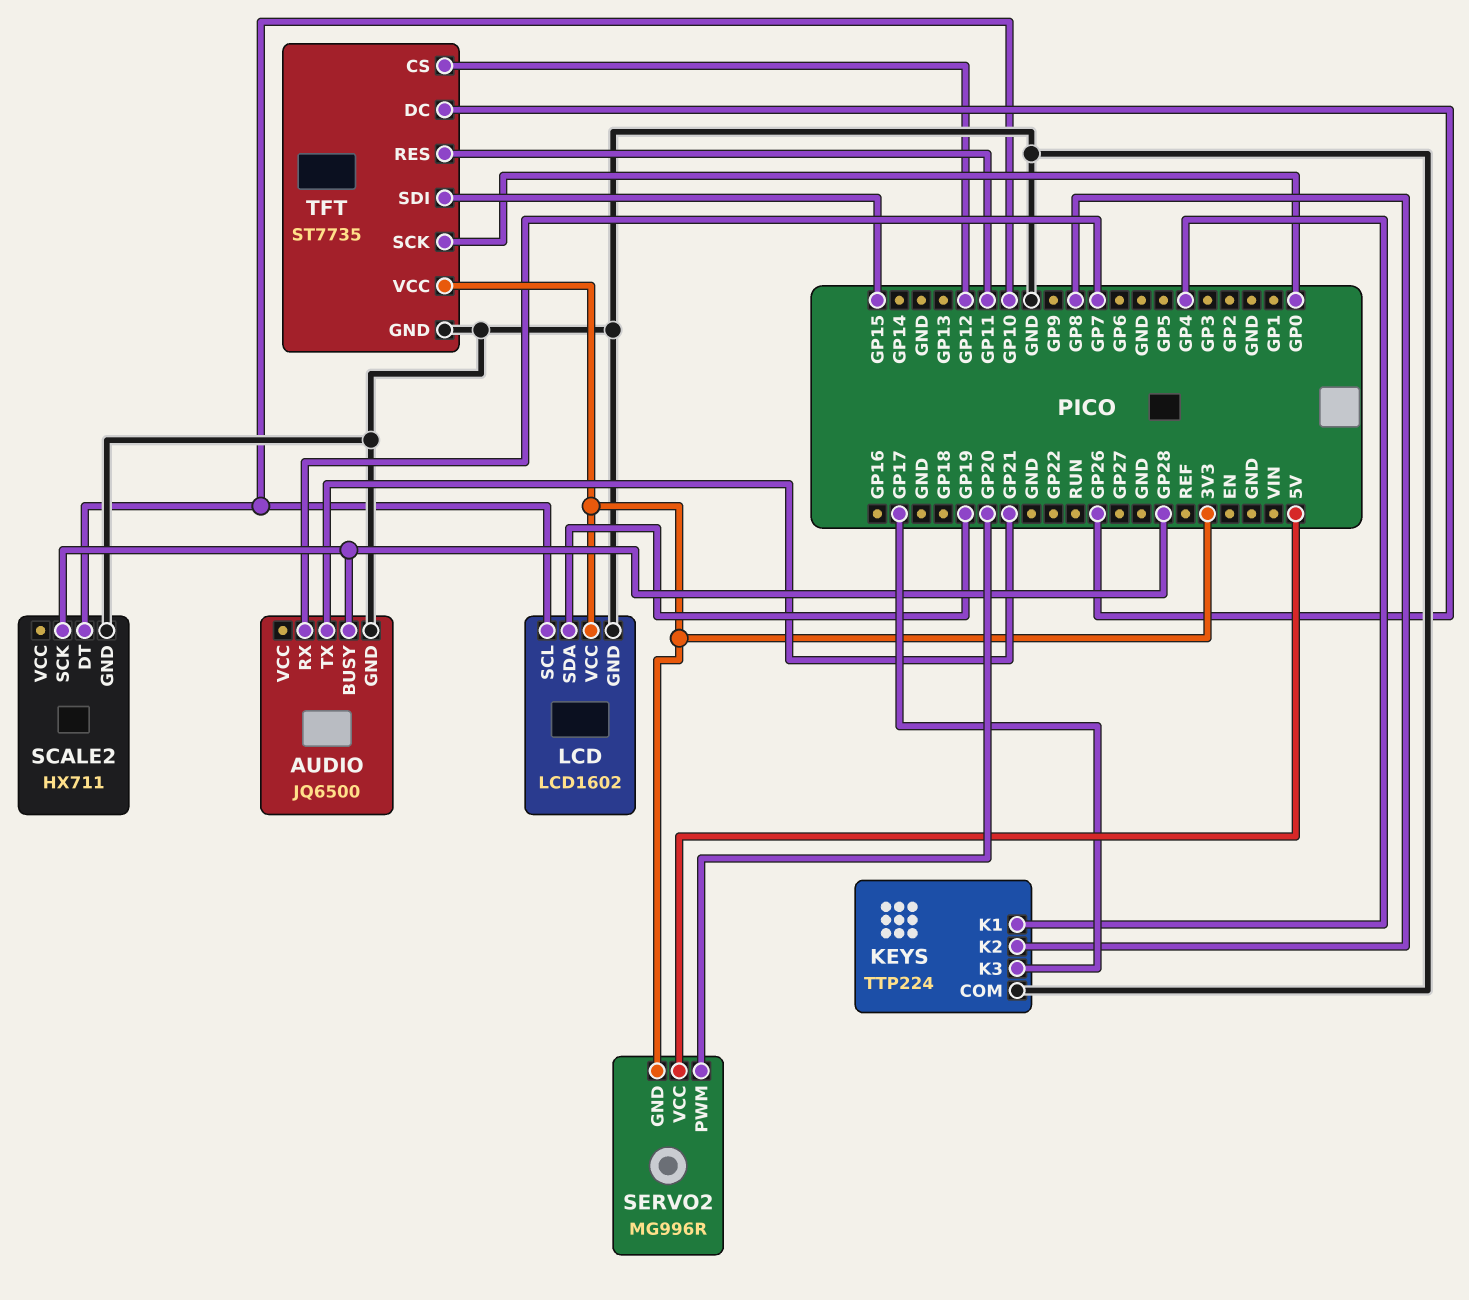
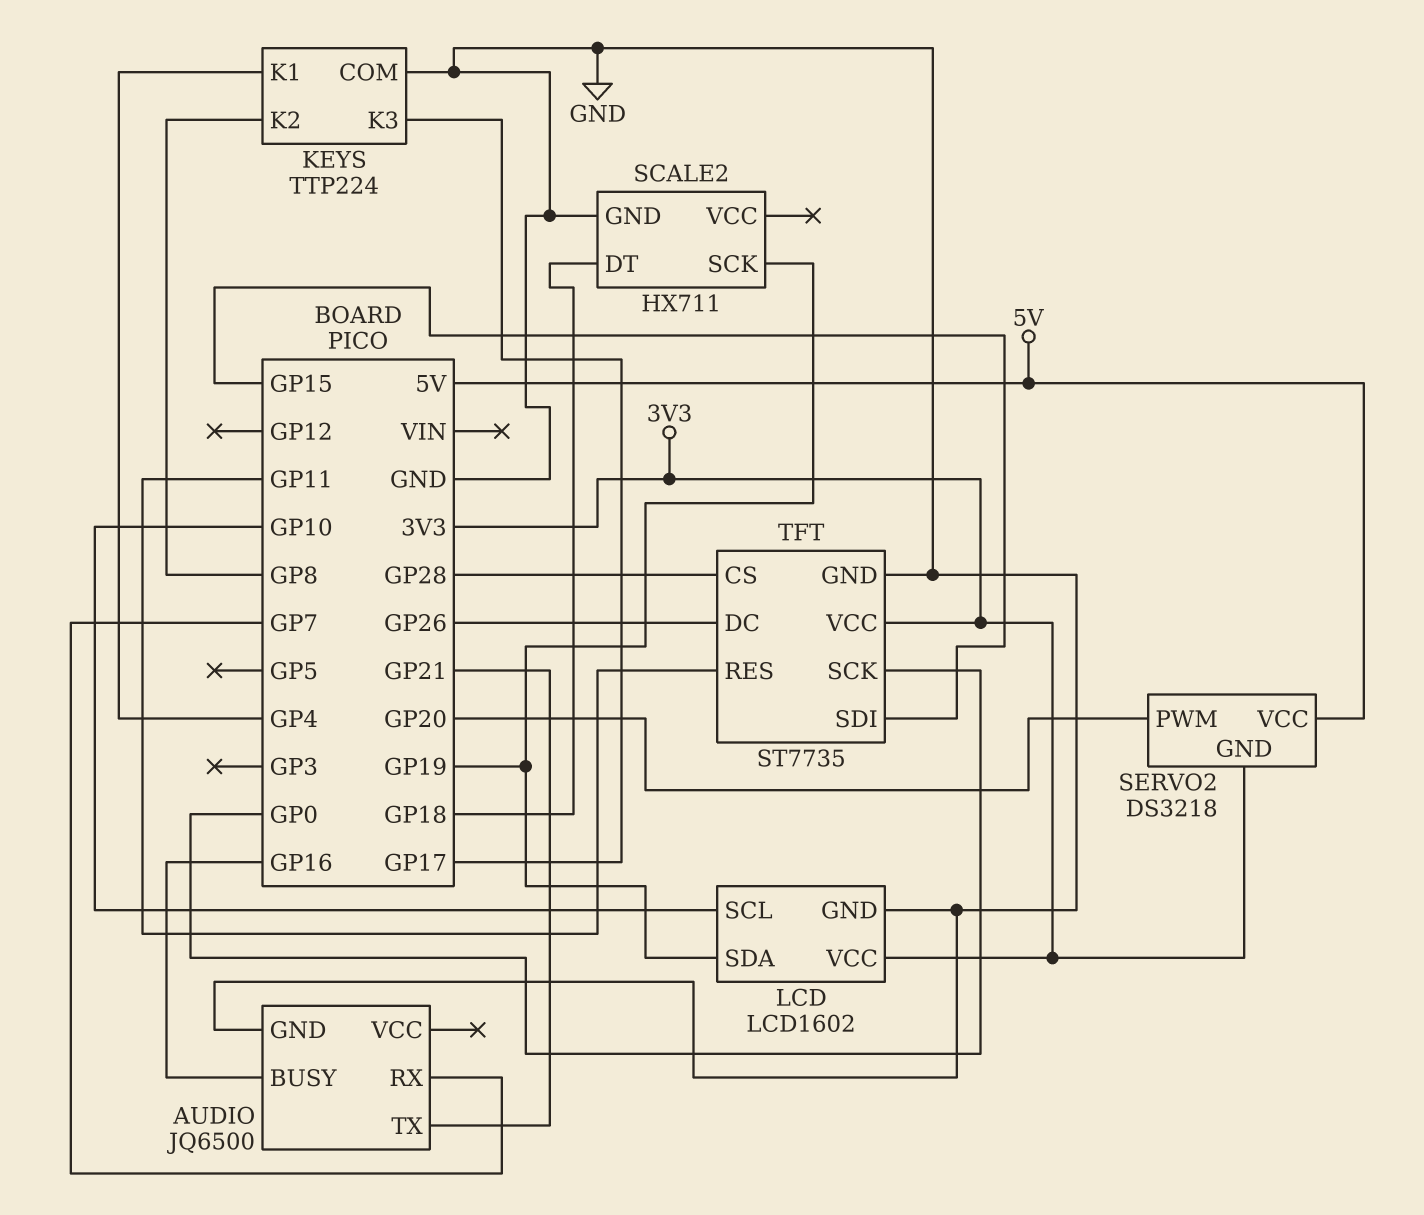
AUDIO pin BUSY: GP28 -> GP16
SCALE2 pin DT: GP10 -> GP18
SCALE2 pin SCK: GP28 -> GP19
SERVO2: MG996R -> DS3218
TFT pin CS: GP12 -> GP28

